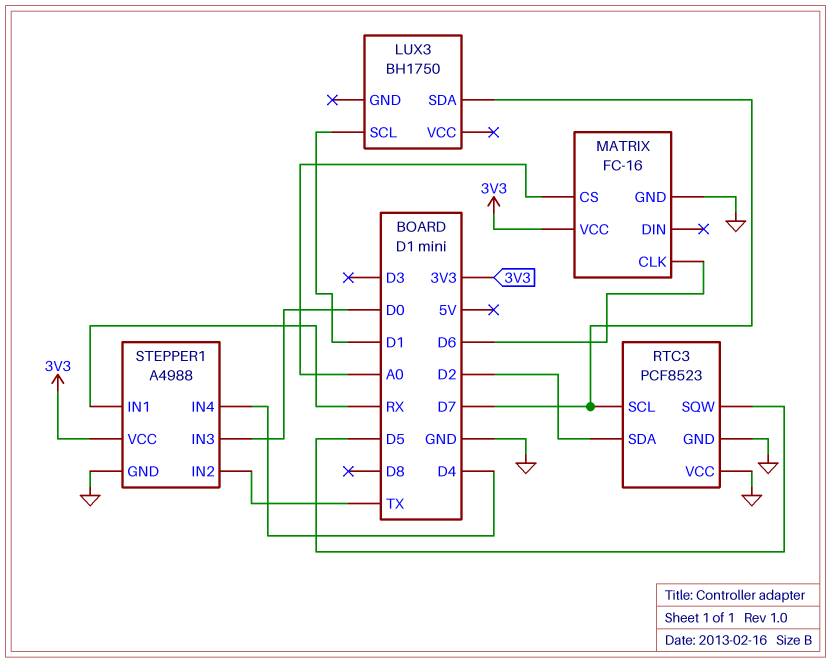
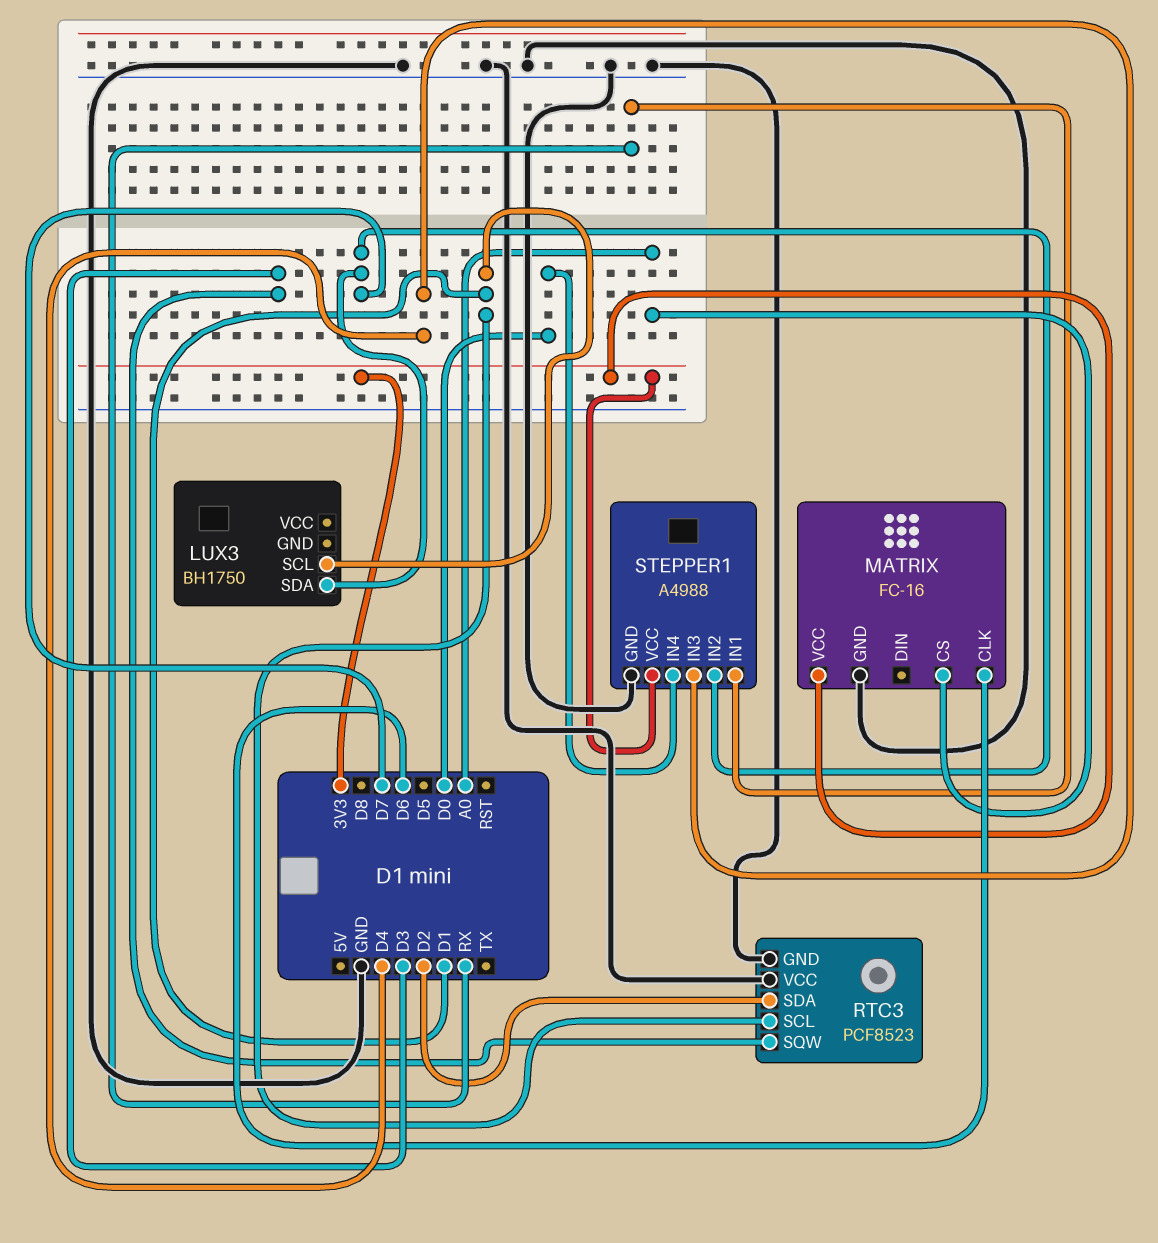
RTC3 pin SCL: D7 -> D1
RTC3 pin SQW: D5 -> D3
STEPPER1 pin IN2: TX -> D7
STEPPER1 pin IN3: D0 -> D4
STEPPER1 pin IN4: D4 -> D0

